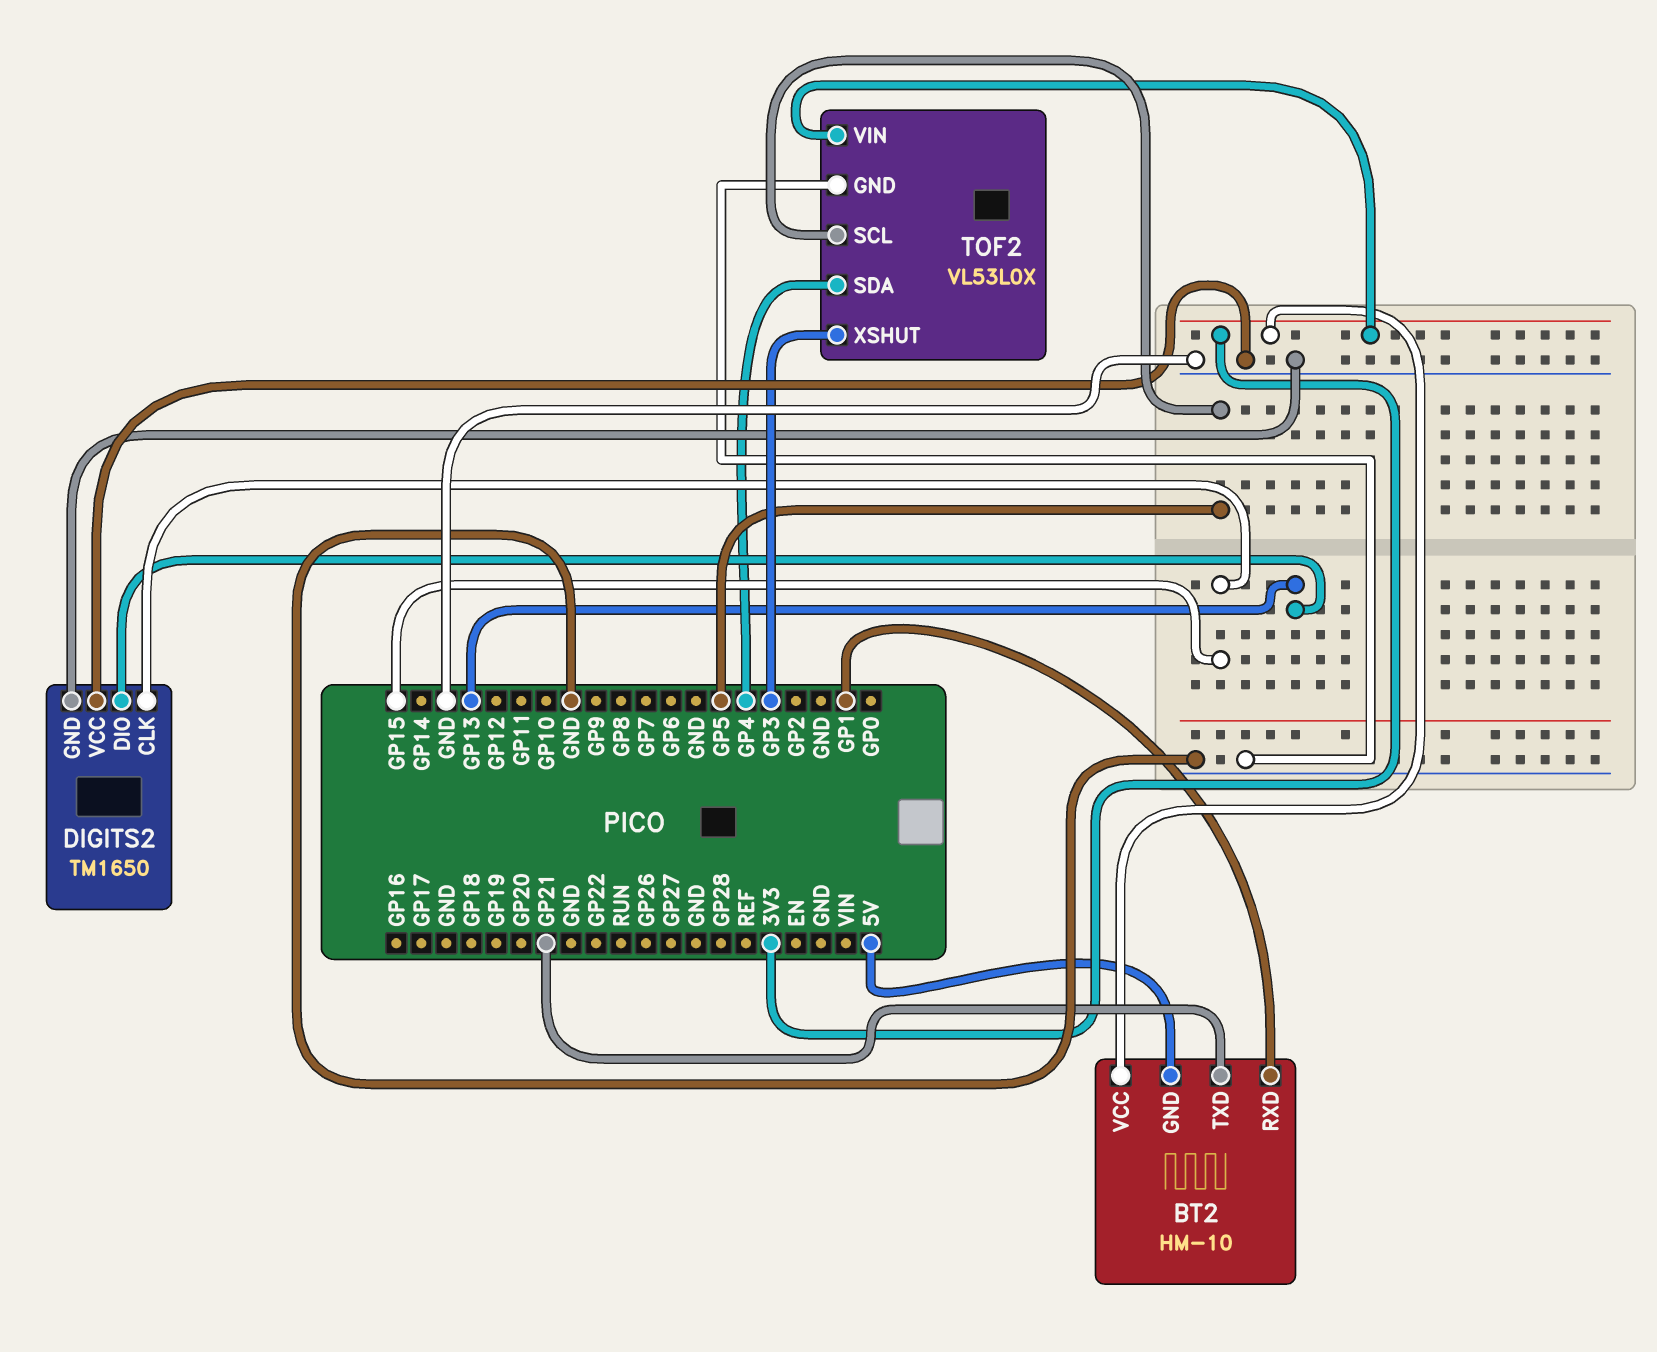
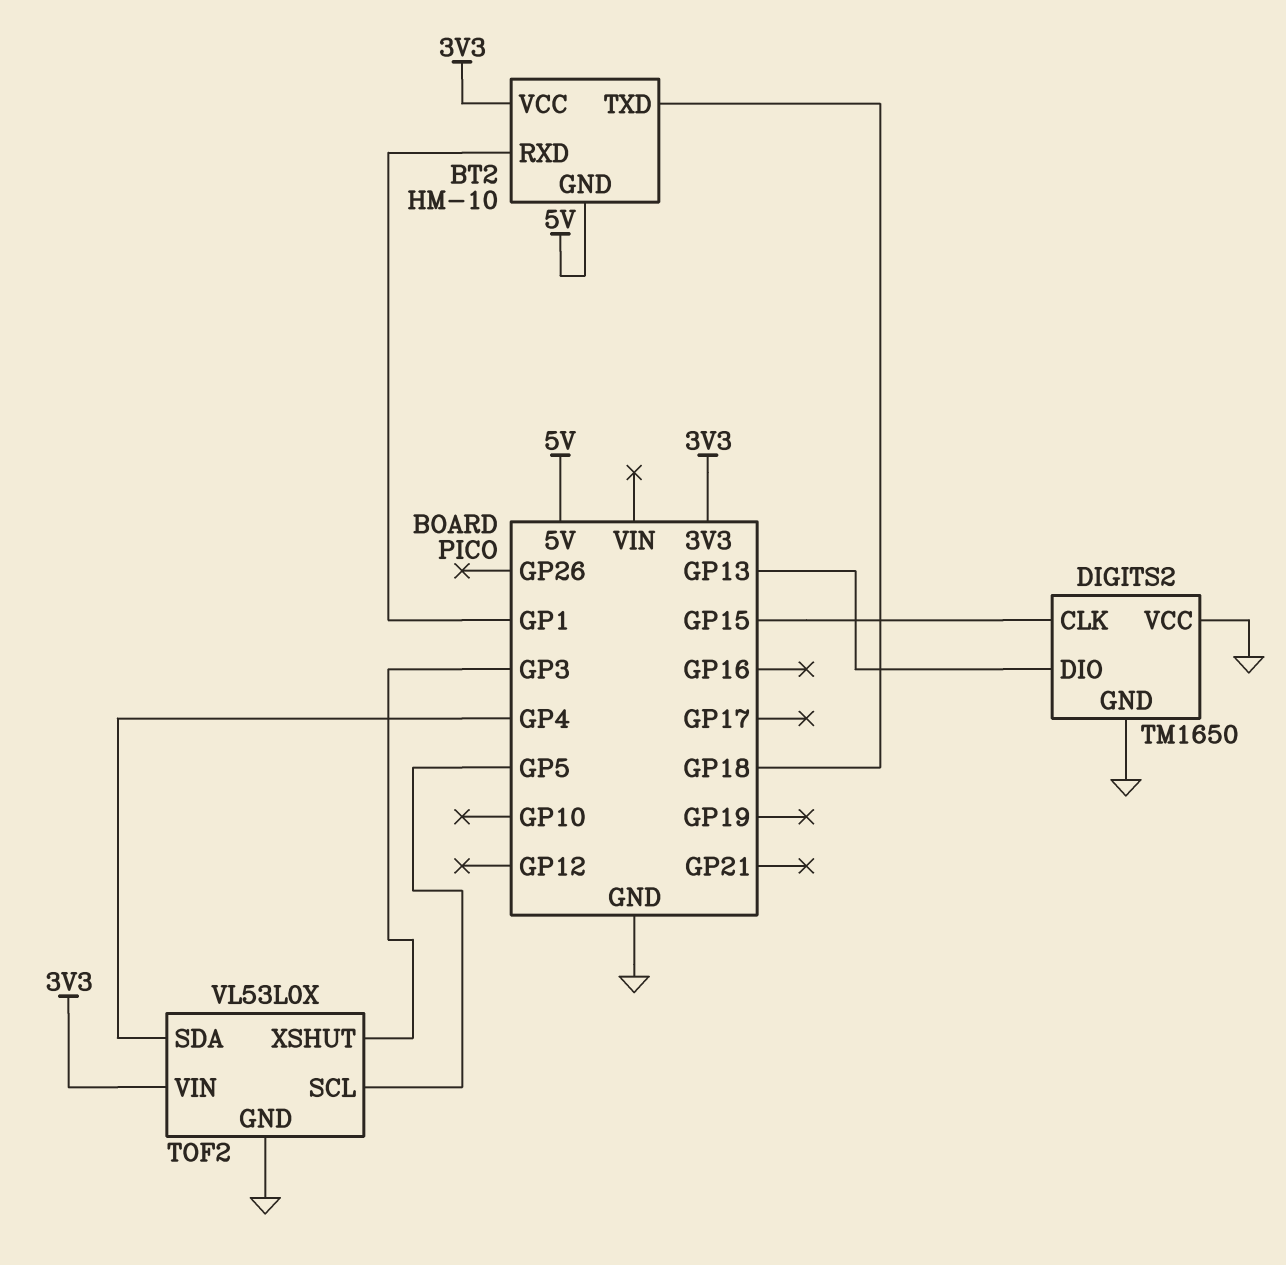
BT2 pin TXD: GP21 -> GP18

